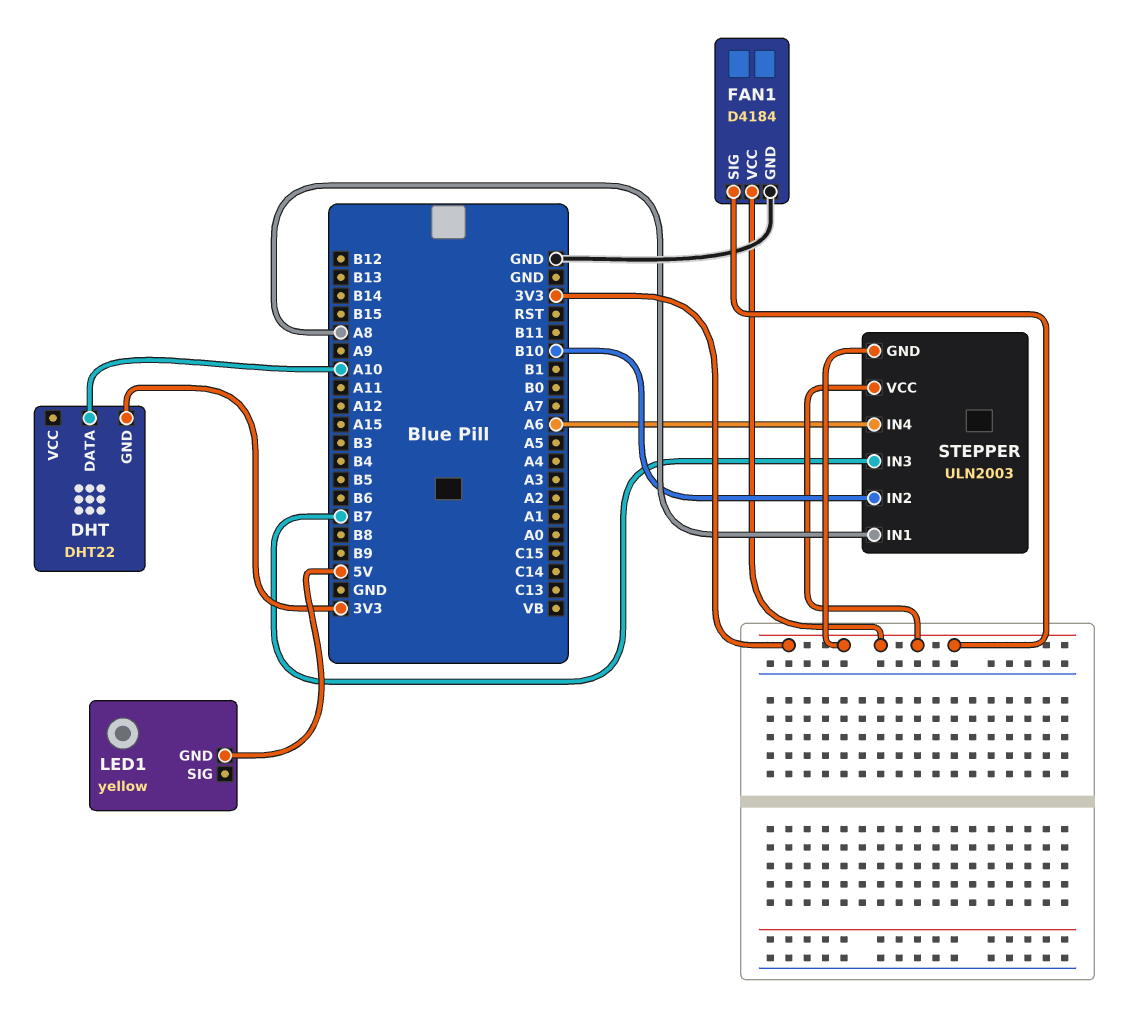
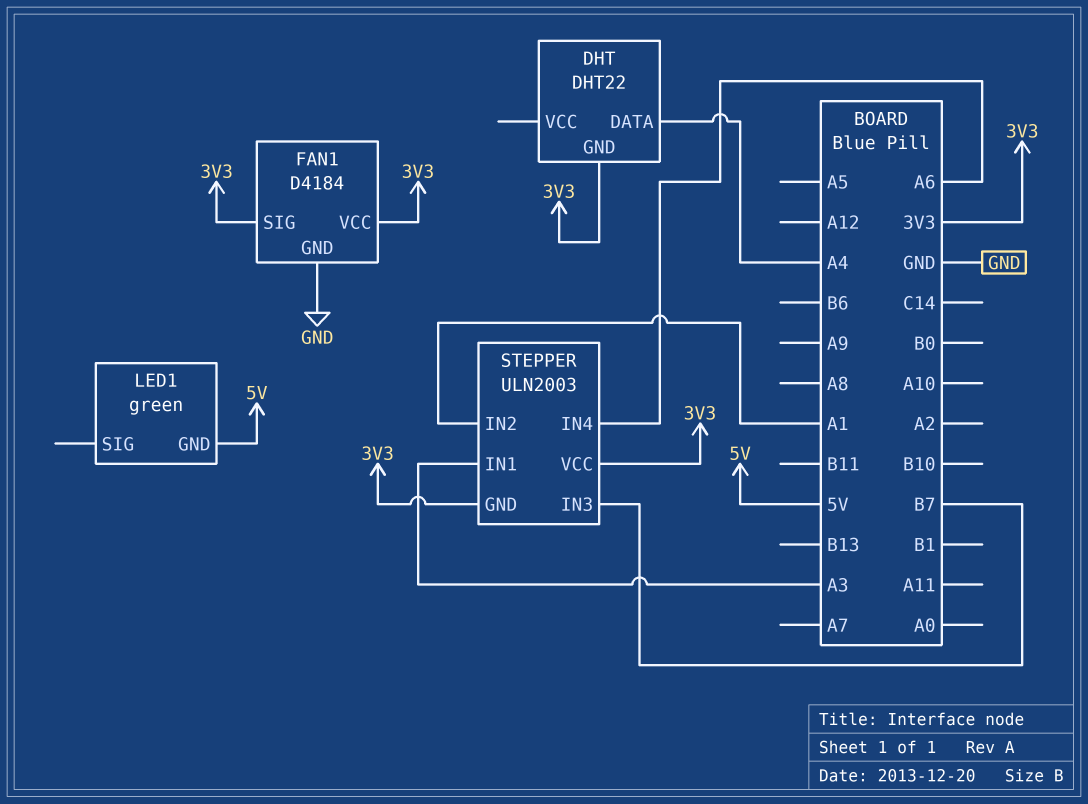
DHT pin DATA: A10 -> A4
LED1: yellow -> green
STEPPER pin IN1: A8 -> A3
STEPPER pin IN2: B10 -> A1

